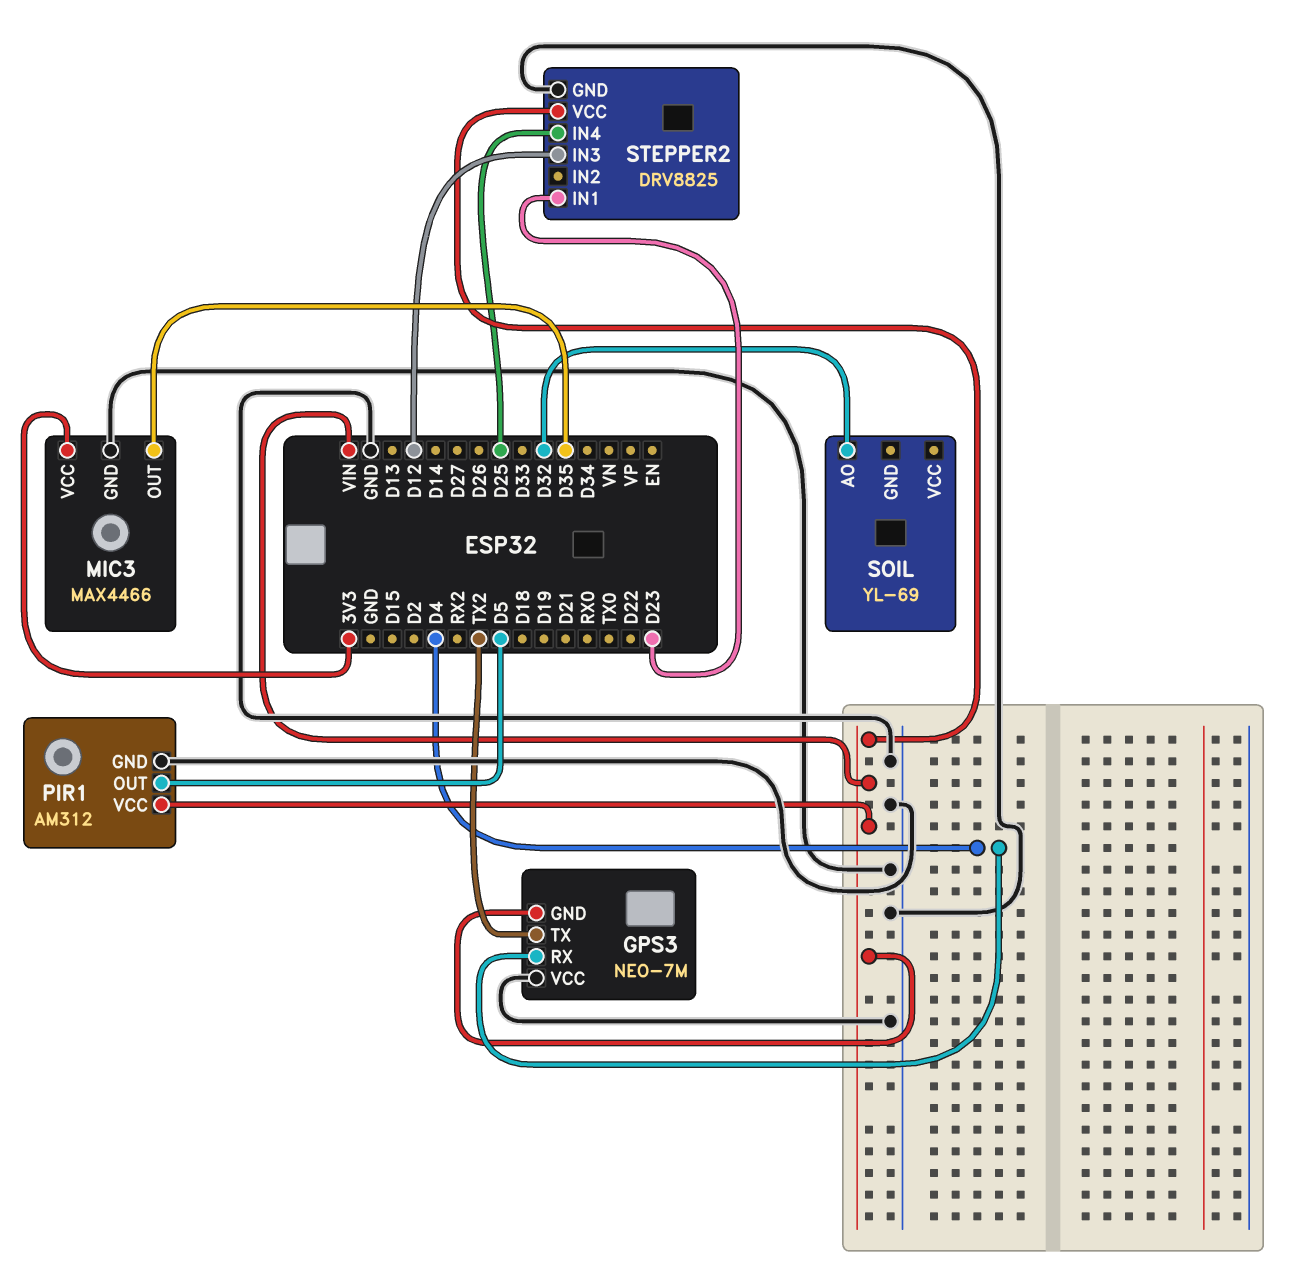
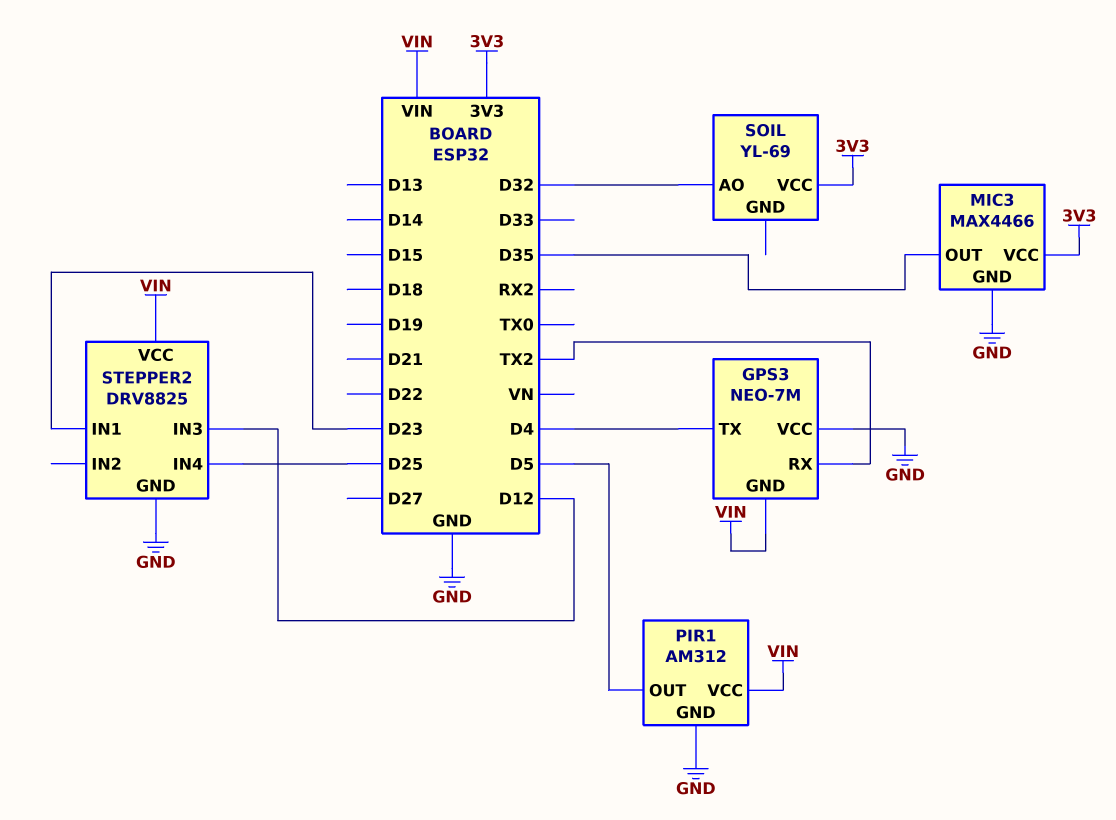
GPS3 pin RX: D4 -> TX2
GPS3 pin TX: TX2 -> D4
SOIL pin VCC: none -> 3V3

